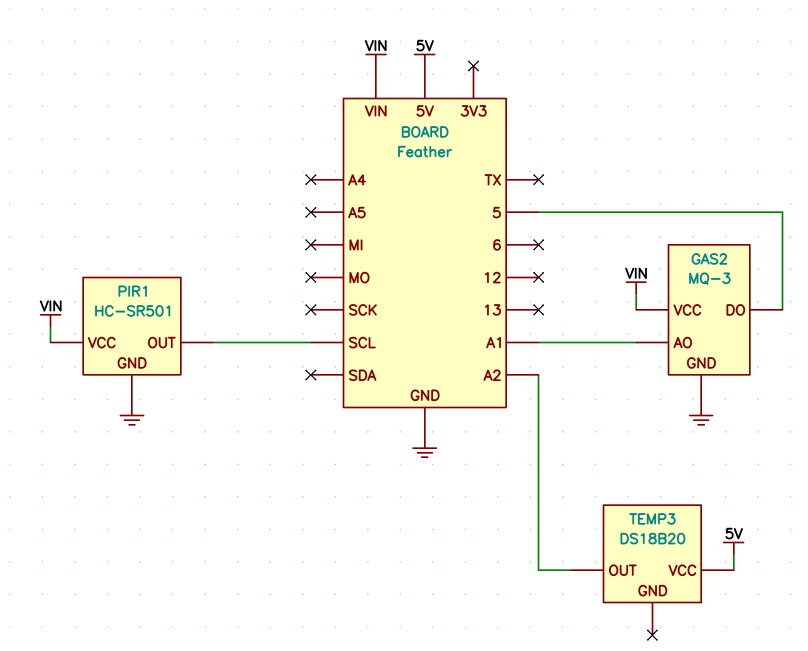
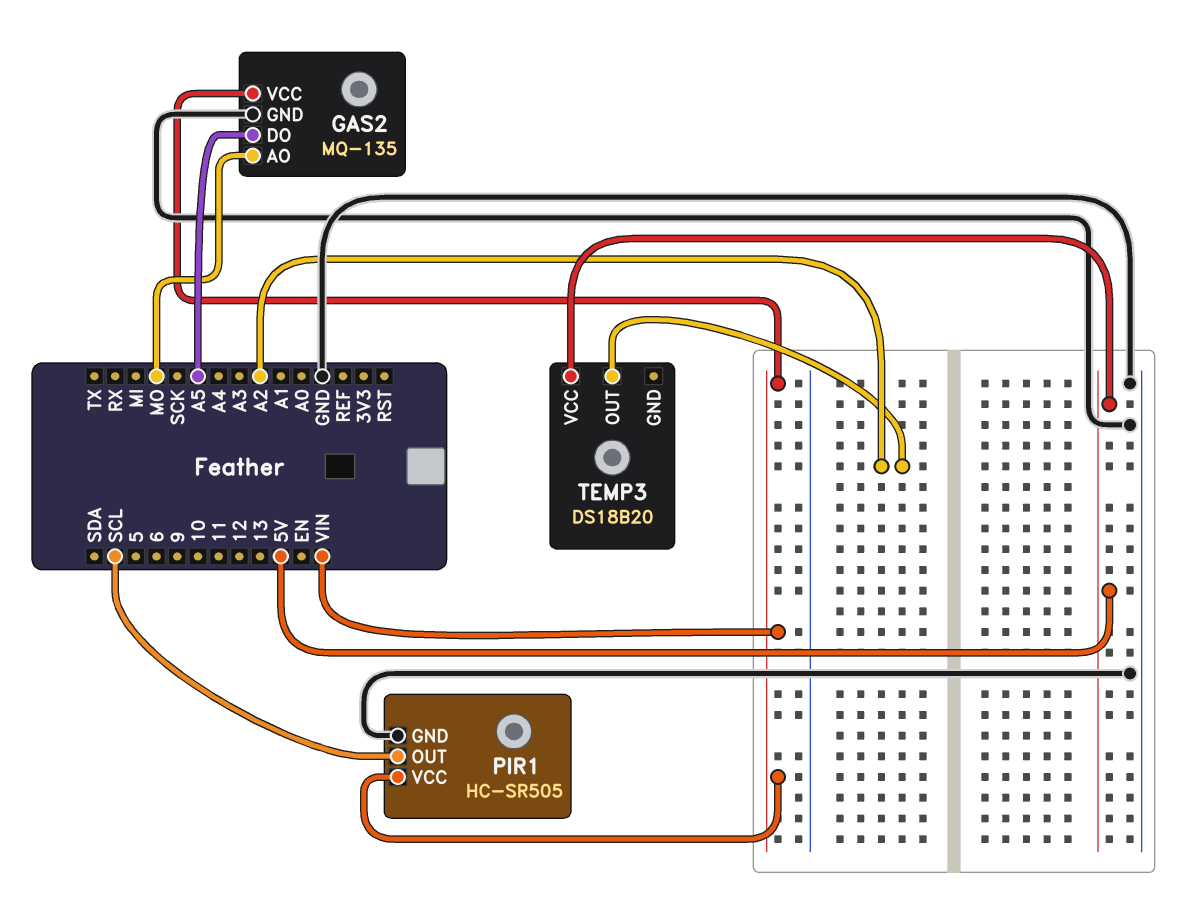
GAS2: MQ-3 -> MQ-135
GAS2 pin AO: A1 -> MO
GAS2 pin DO: 5 -> A5
PIR1: HC-SR501 -> HC-SR505

